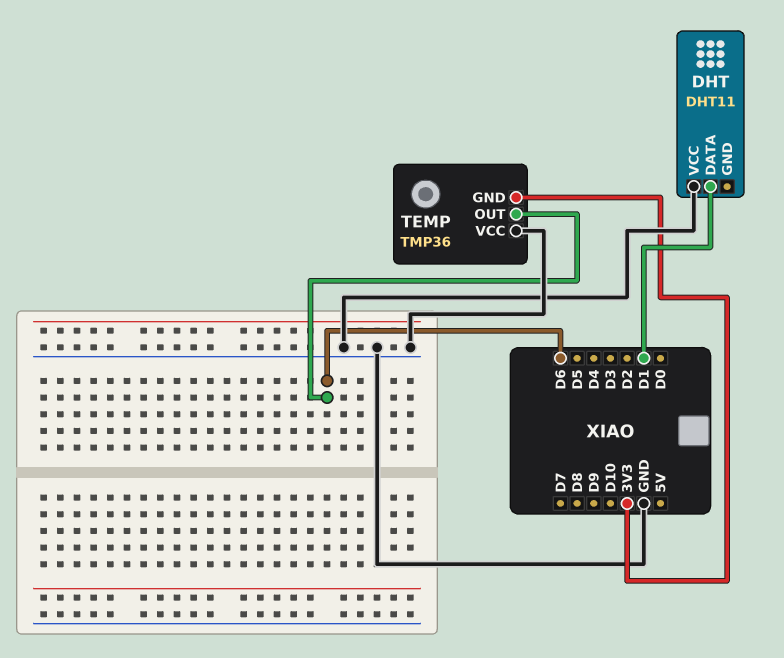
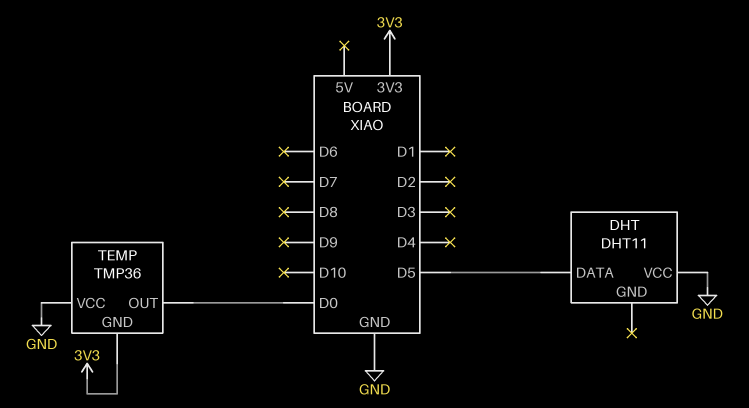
DHT pin DATA: D1 -> D5
TEMP pin OUT: D6 -> D0

